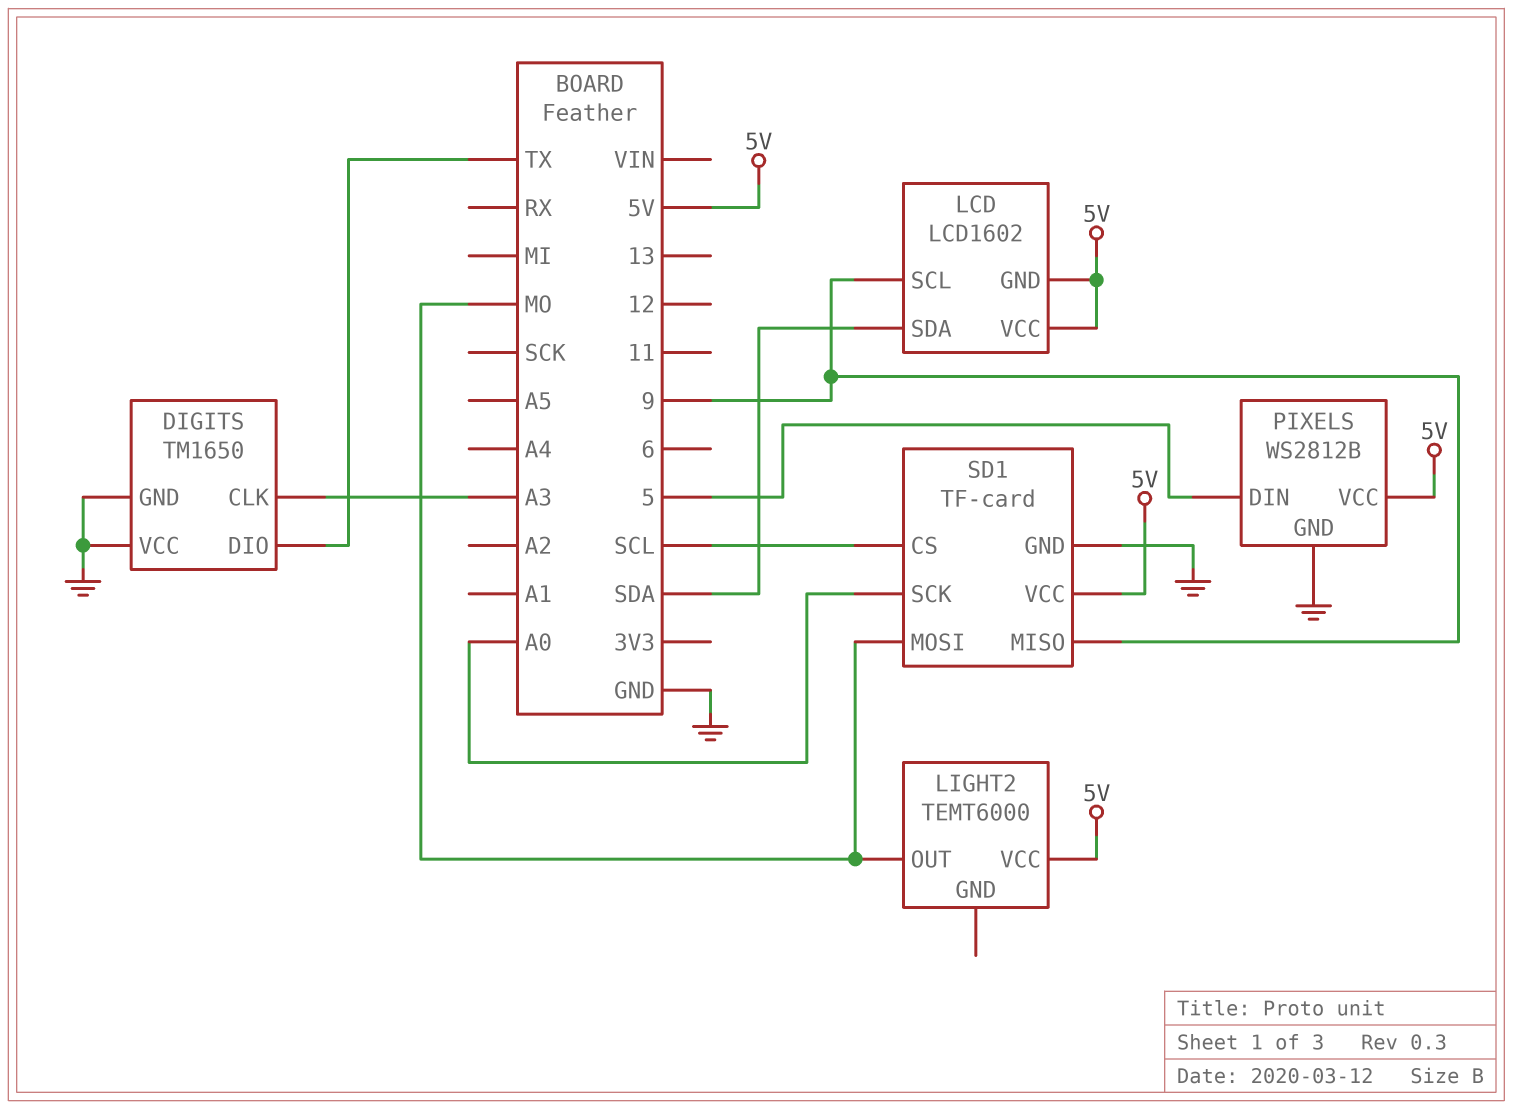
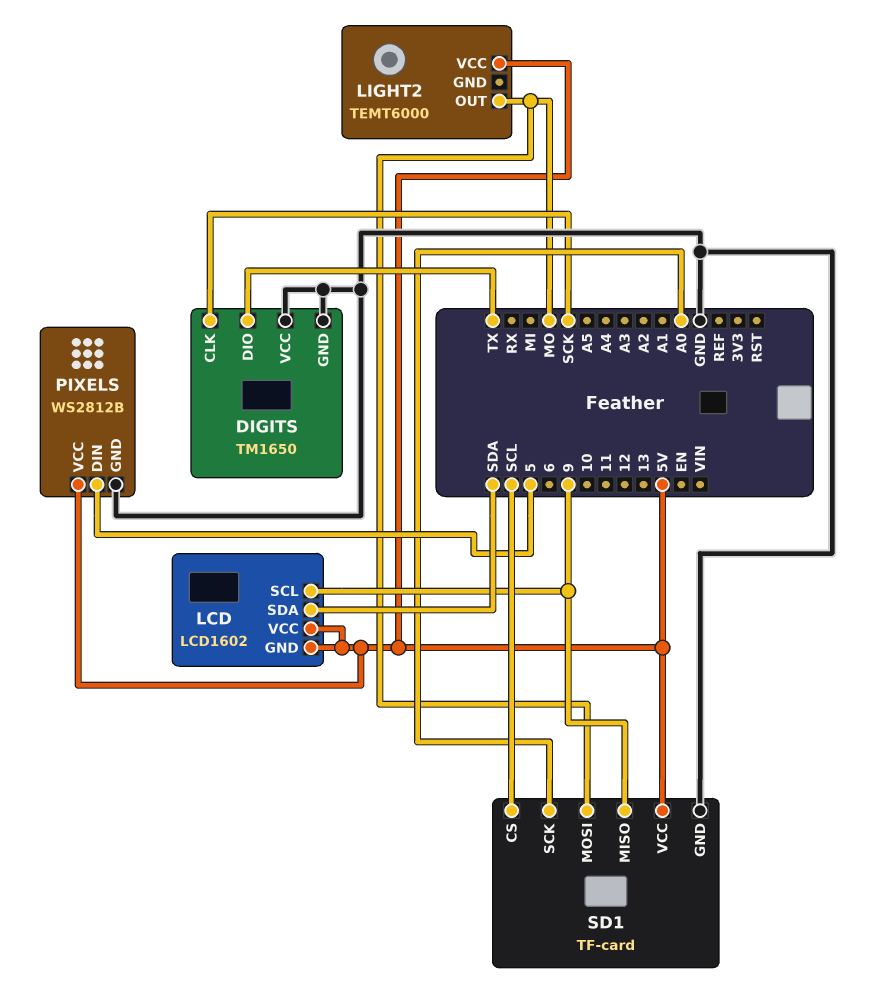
DIGITS pin CLK: A3 -> SCK

